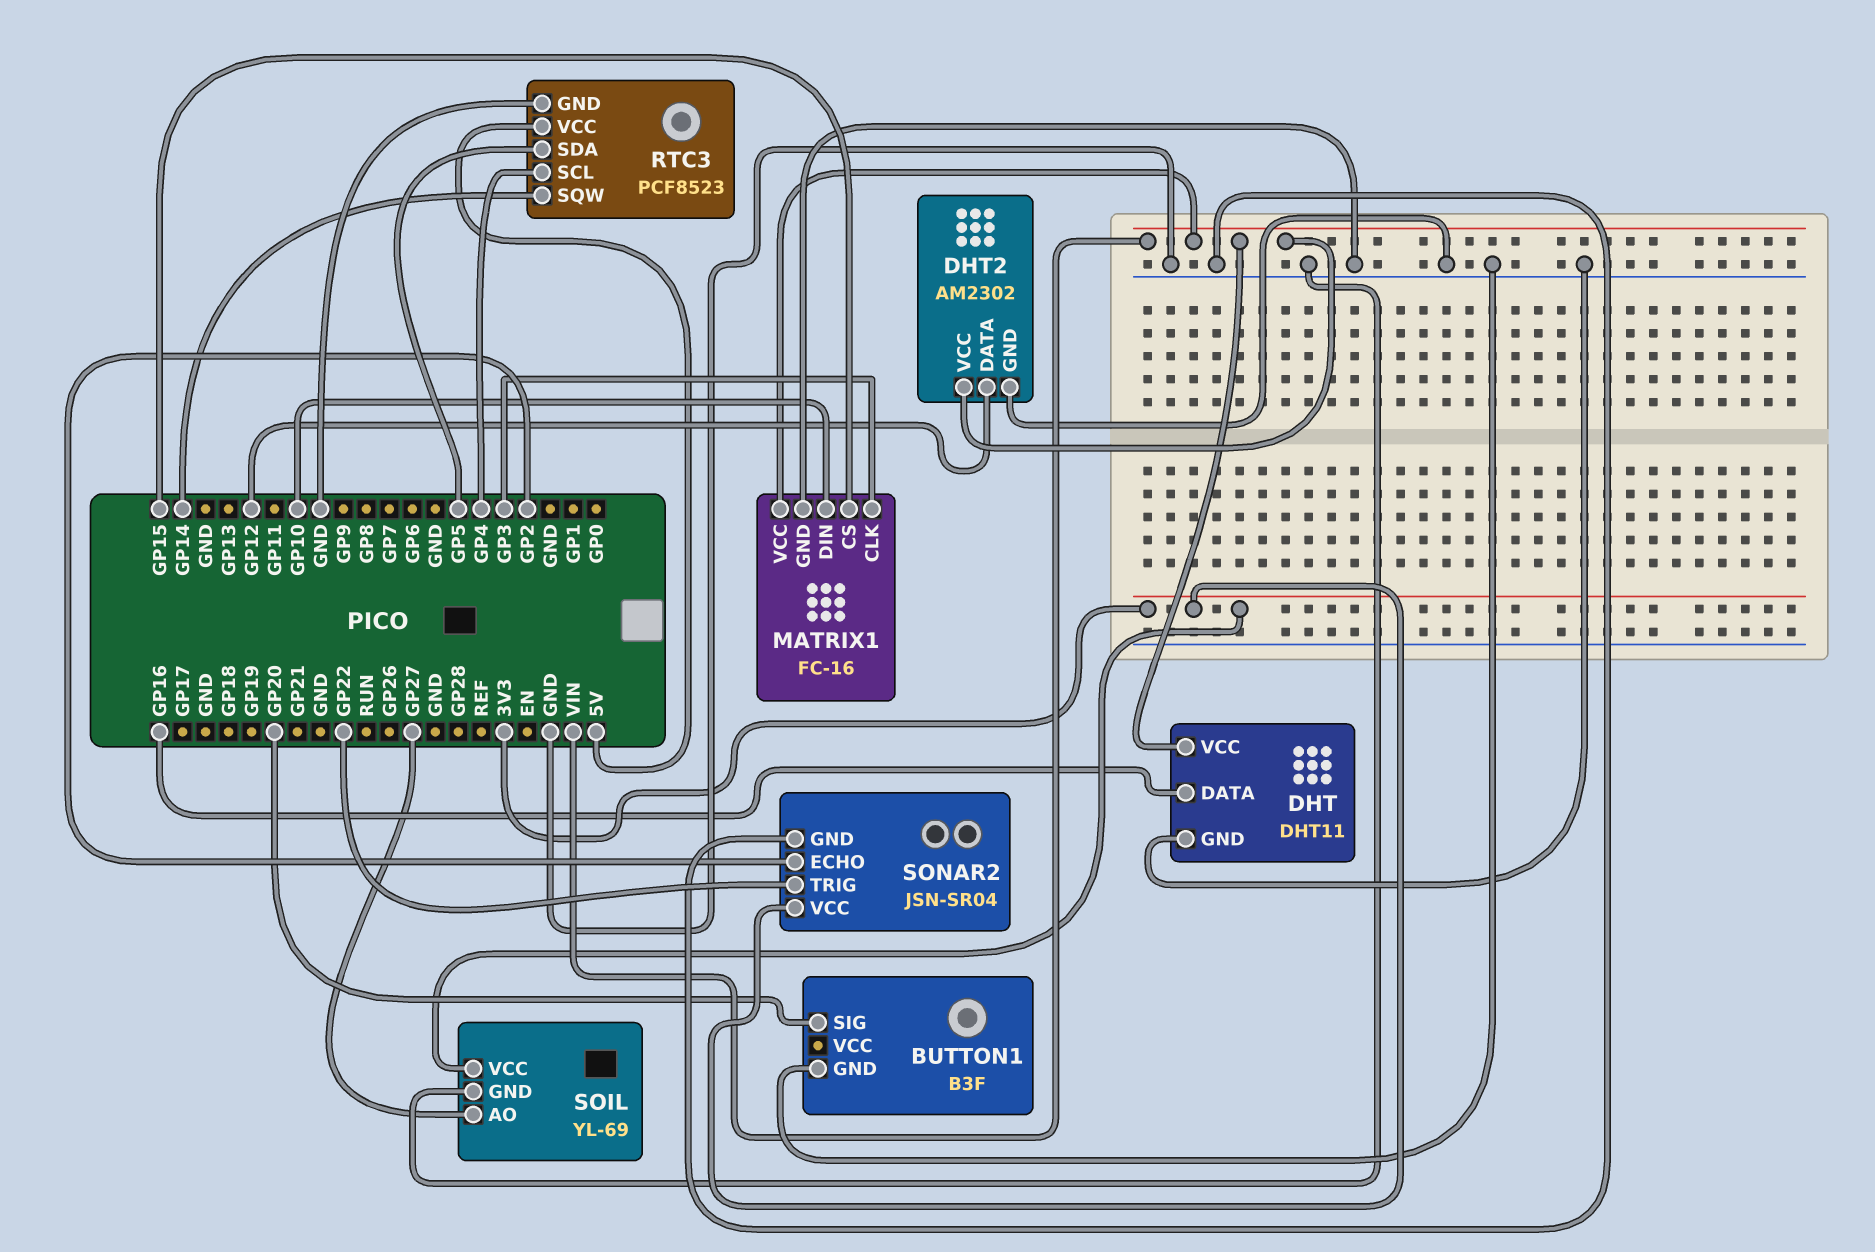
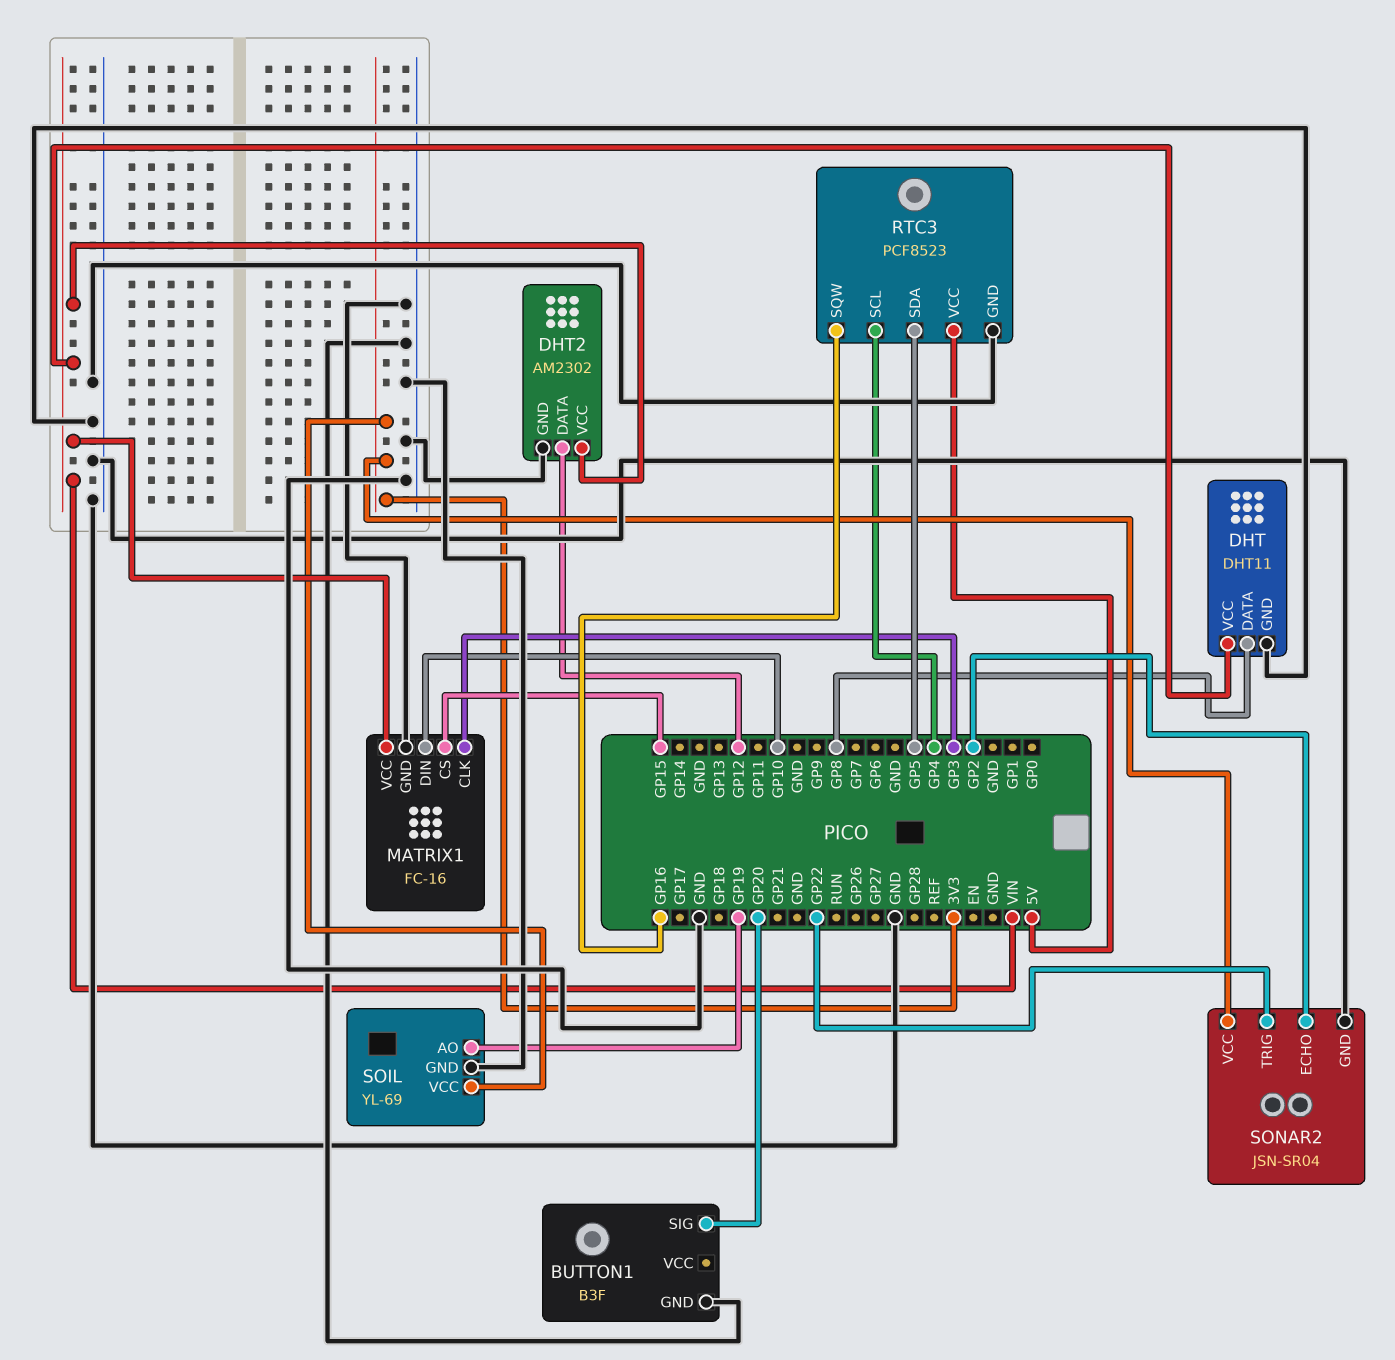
DHT pin DATA: GP16 -> GP8
RTC3 pin SQW: GP14 -> GP16
SOIL pin AO: GP27 -> GP19

